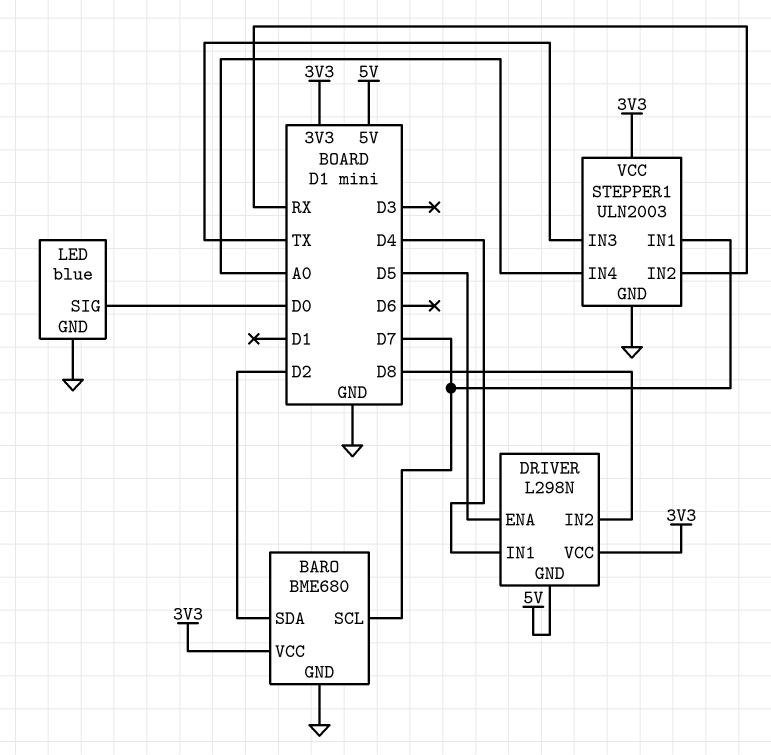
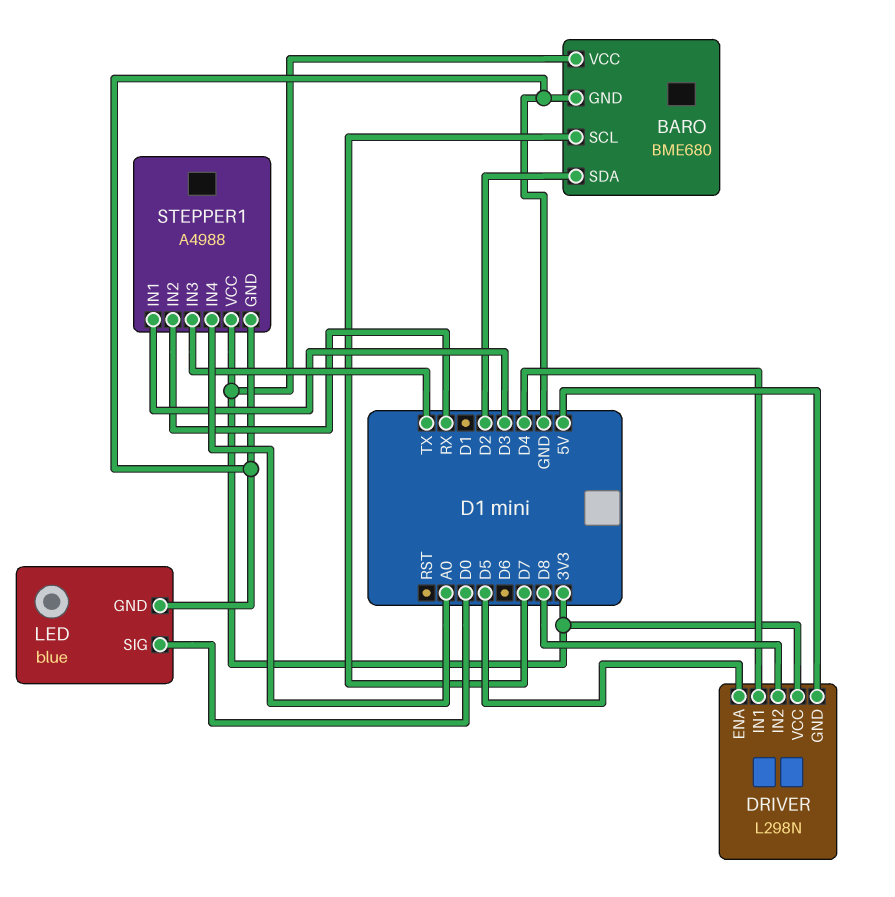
STEPPER1: ULN2003 -> A4988
STEPPER1 pin IN1: D7 -> D3

